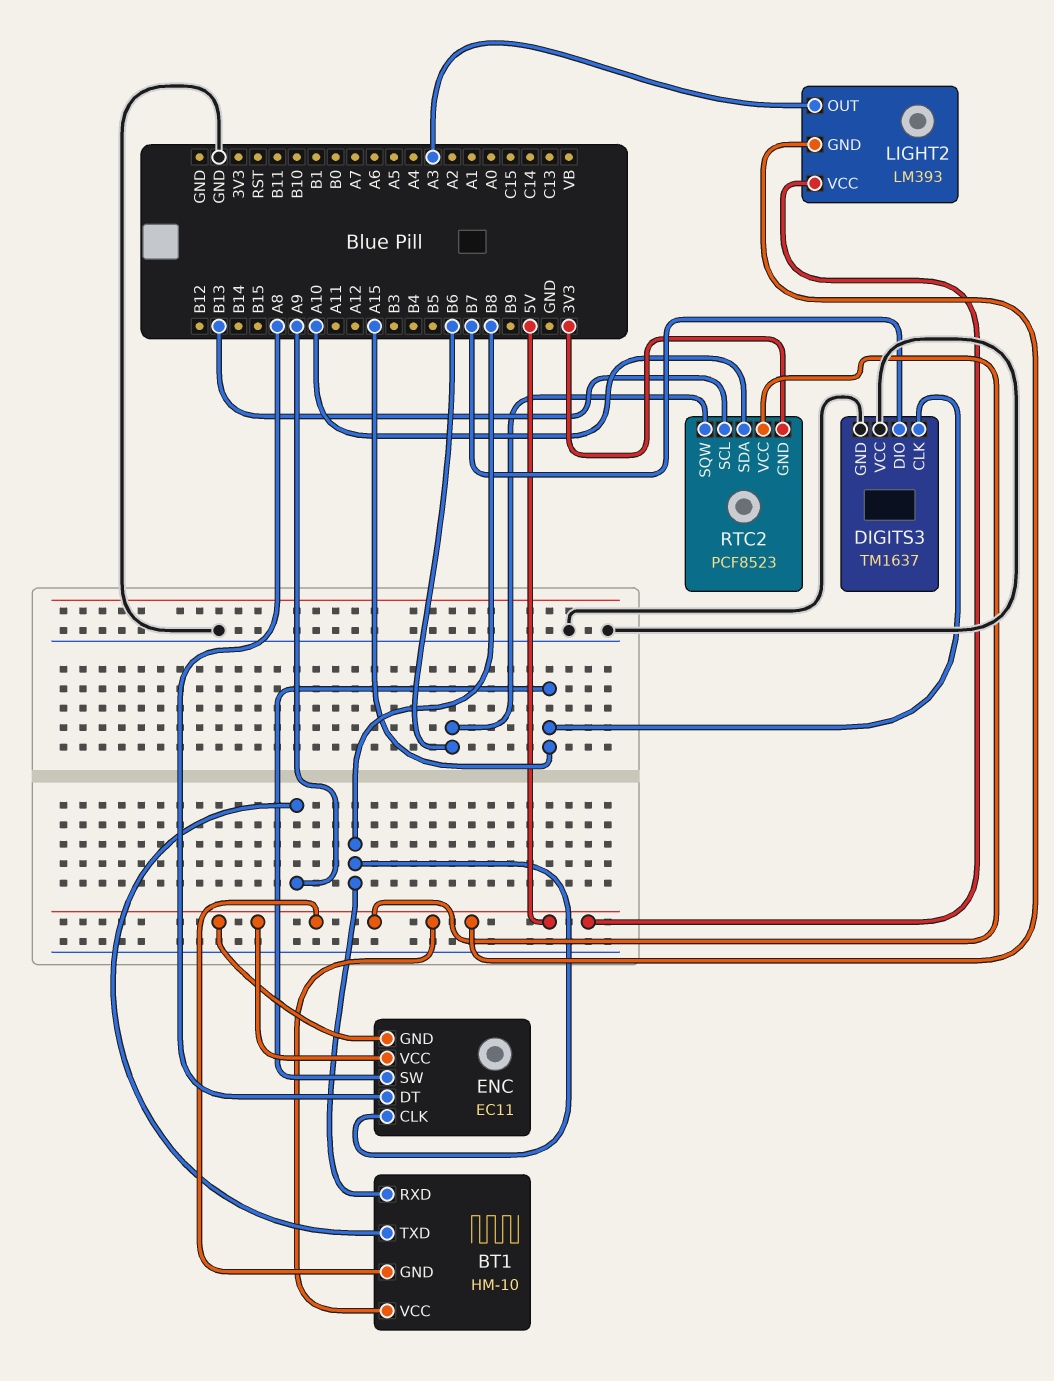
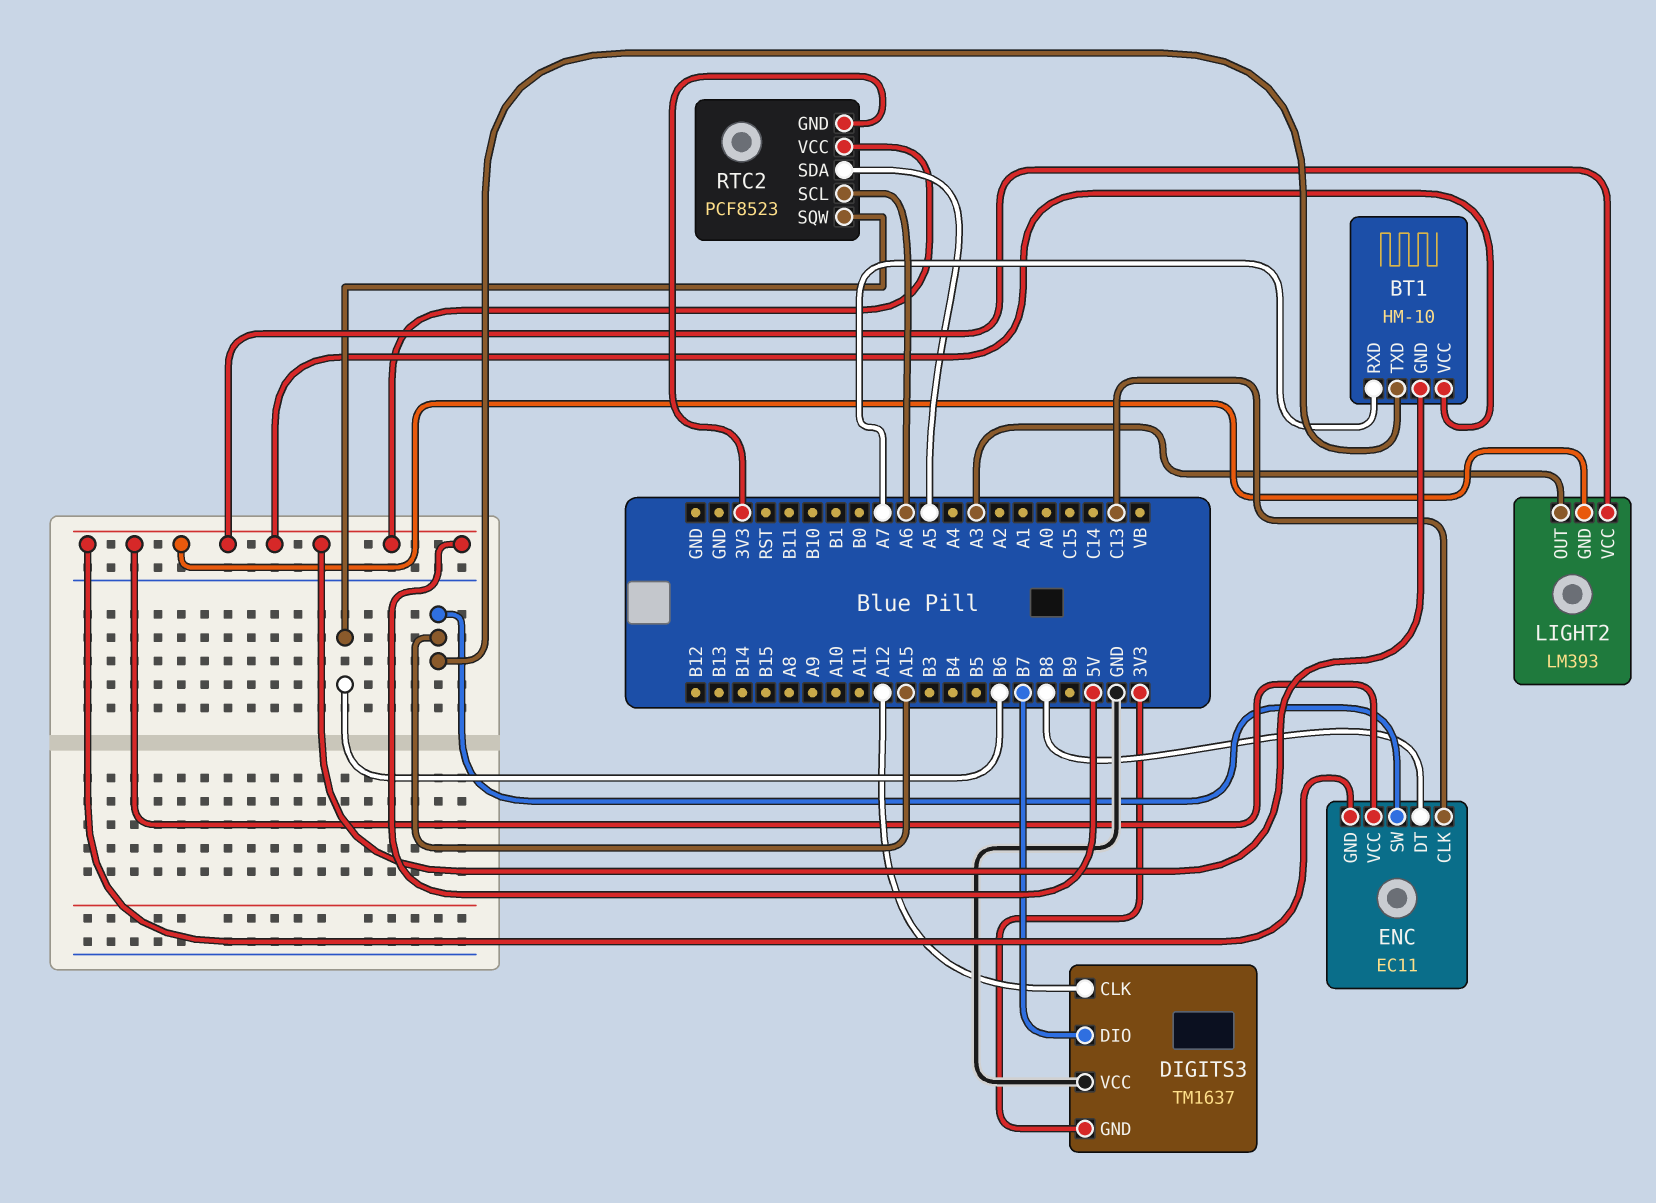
BT1 pin RXD: B8 -> A7
BT1 pin TXD: A9 -> A15
DIGITS3 pin CLK: A15 -> A12
DIGITS3 pin GND: GND -> 3V3
ENC pin CLK: B8 -> C13
ENC pin DT: A8 -> B8
RTC2 pin SCL: B13 -> A6
RTC2 pin SDA: A10 -> A5

